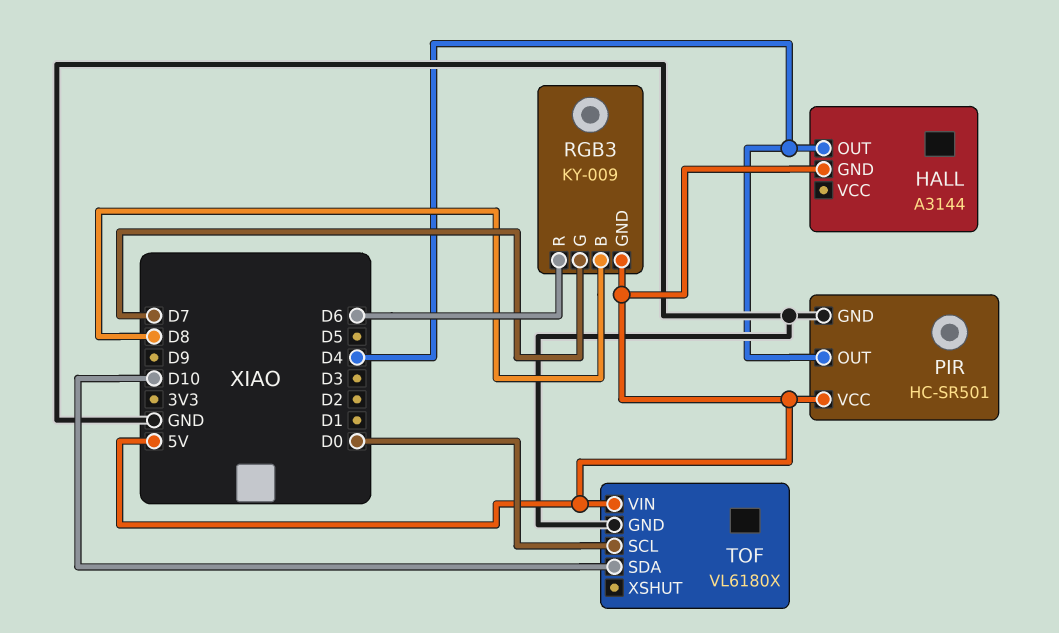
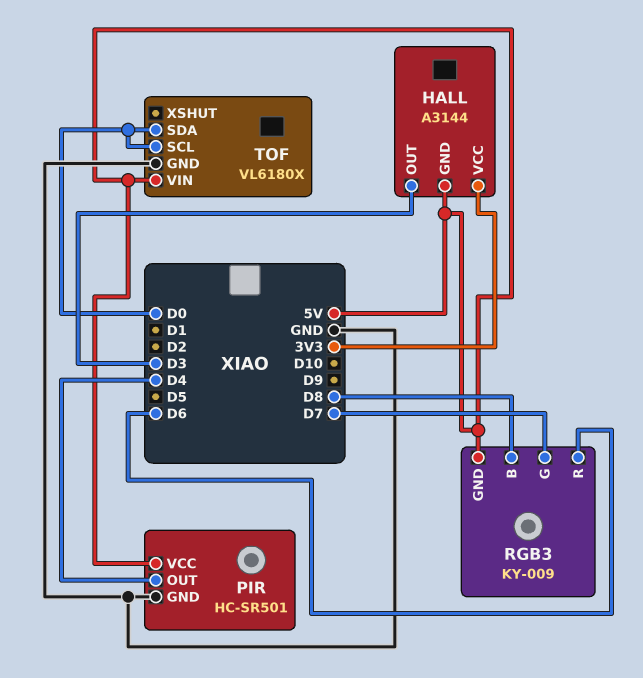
HALL pin OUT: D4 -> D3
HALL pin VCC: none -> 3V3
TOF pin SDA: D10 -> D0

